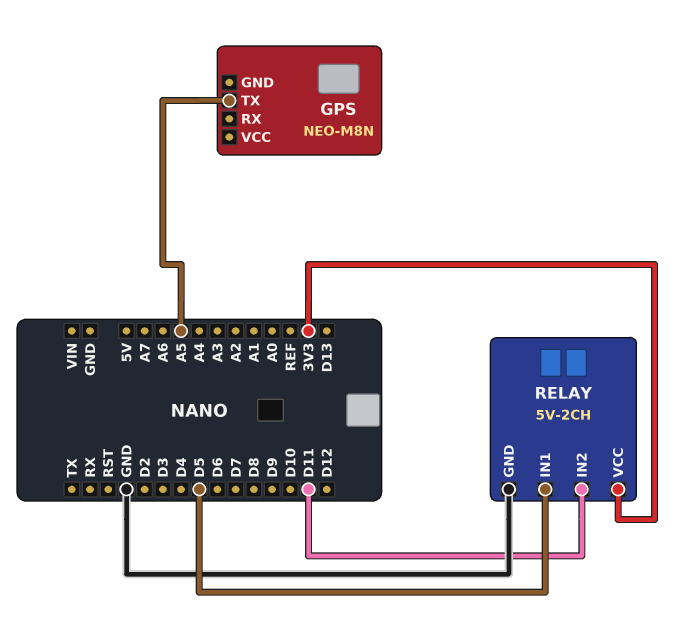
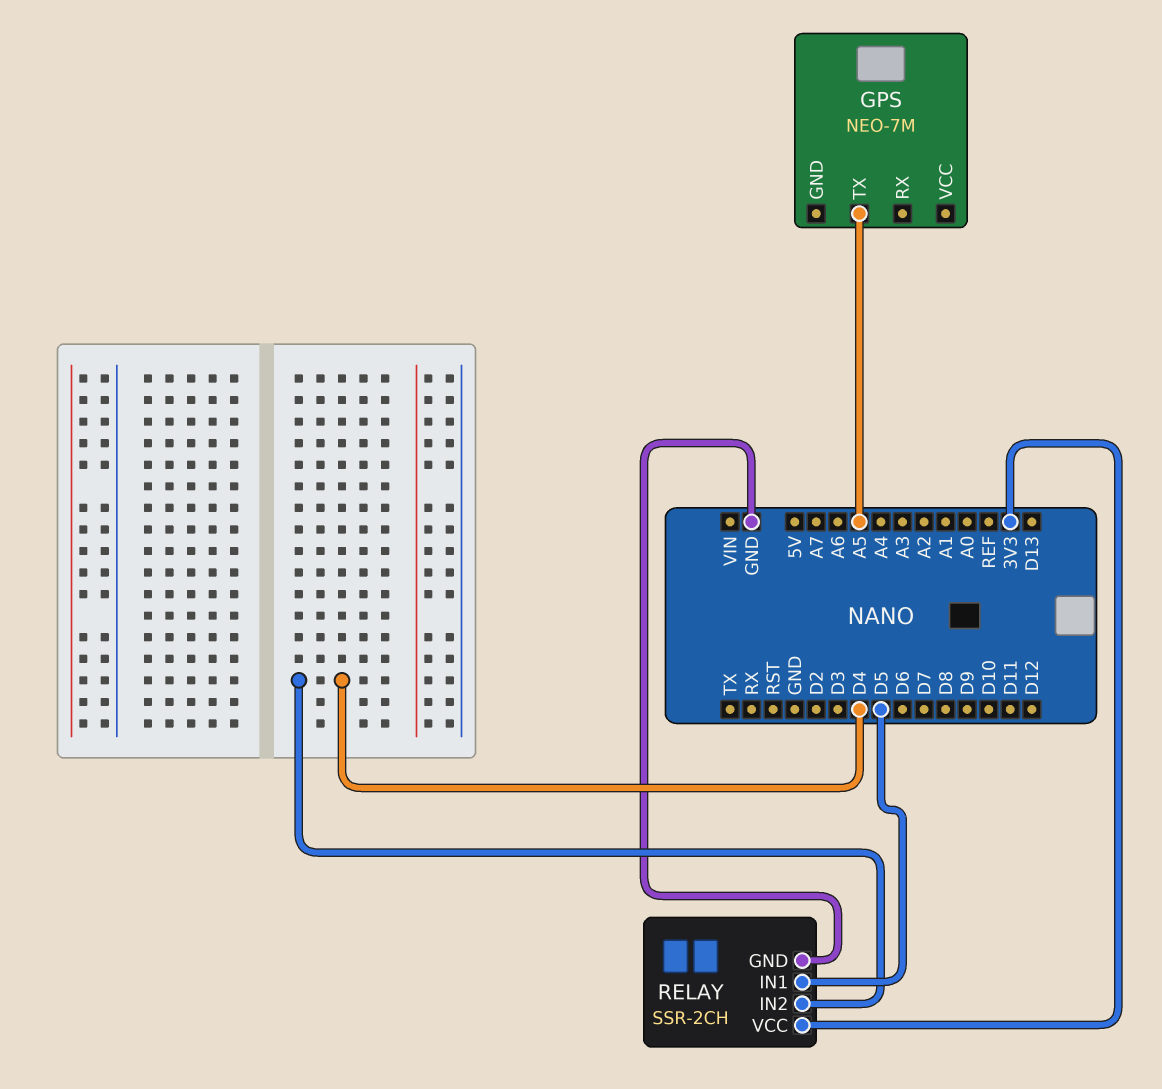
GPS: NEO-M8N -> NEO-7M
RELAY: 5V-2CH -> SSR-2CH
RELAY pin IN2: D11 -> D4

